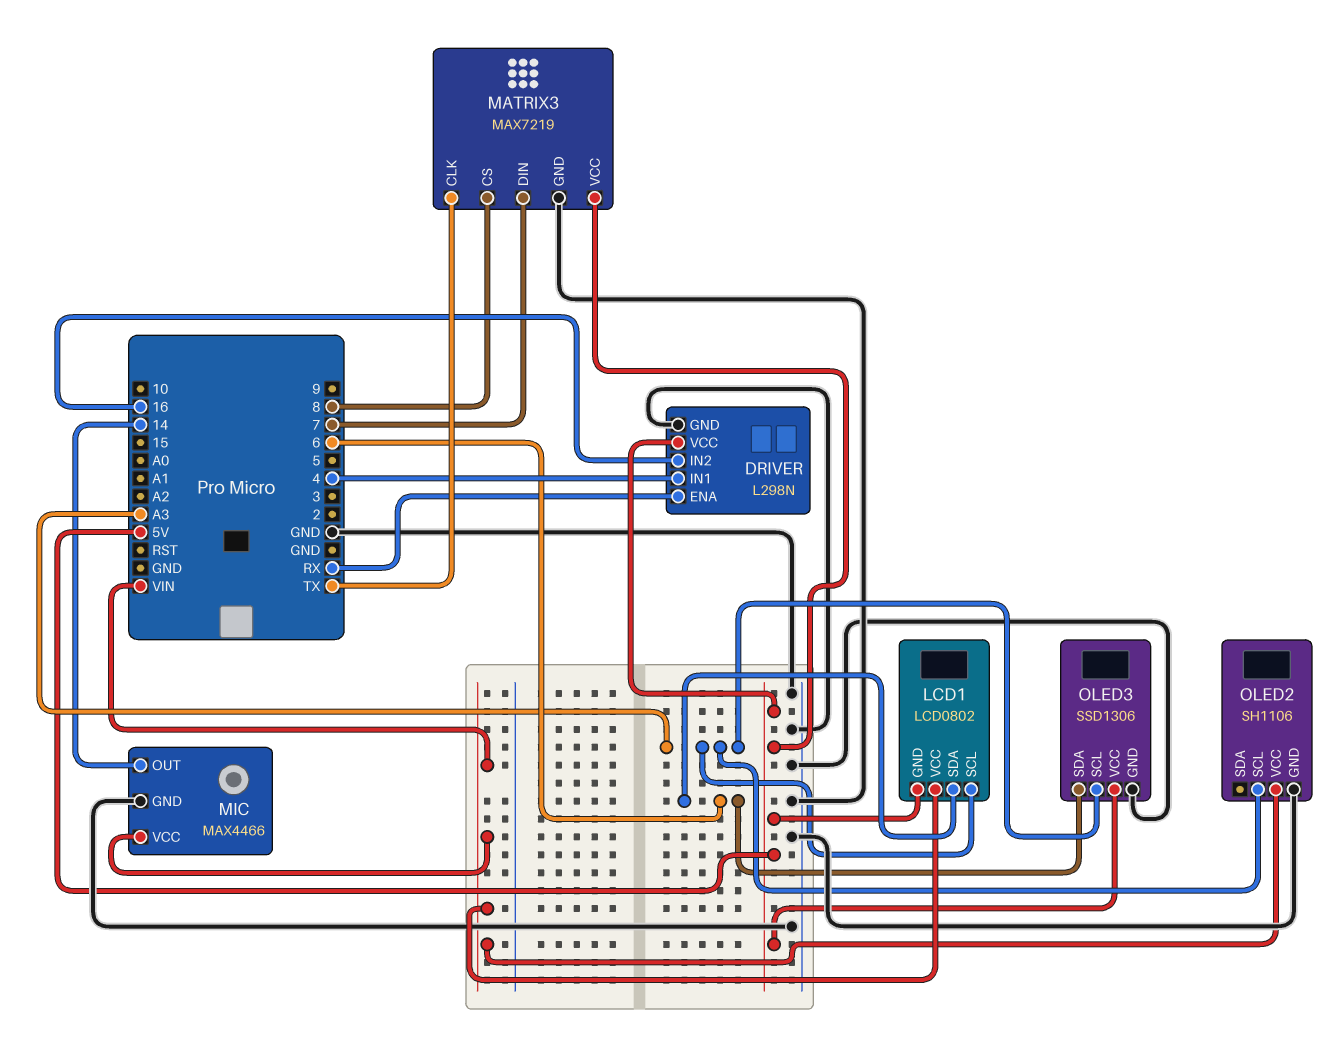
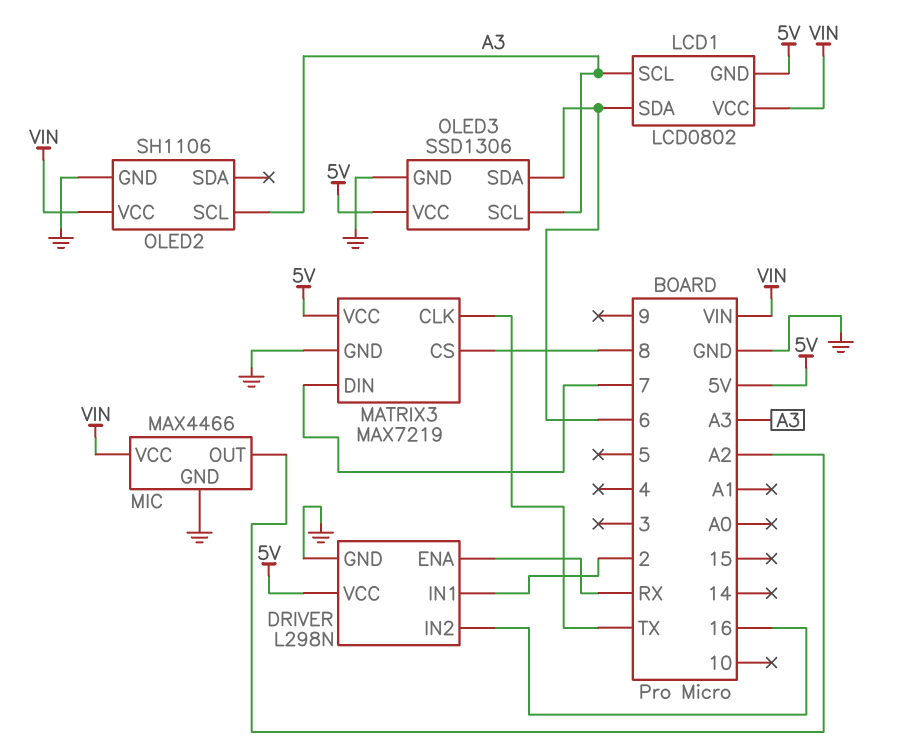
DRIVER pin IN1: 4 -> 2
MIC pin OUT: 14 -> A2

